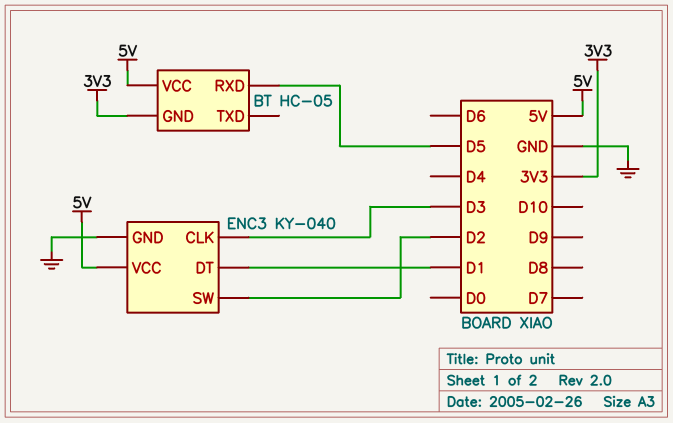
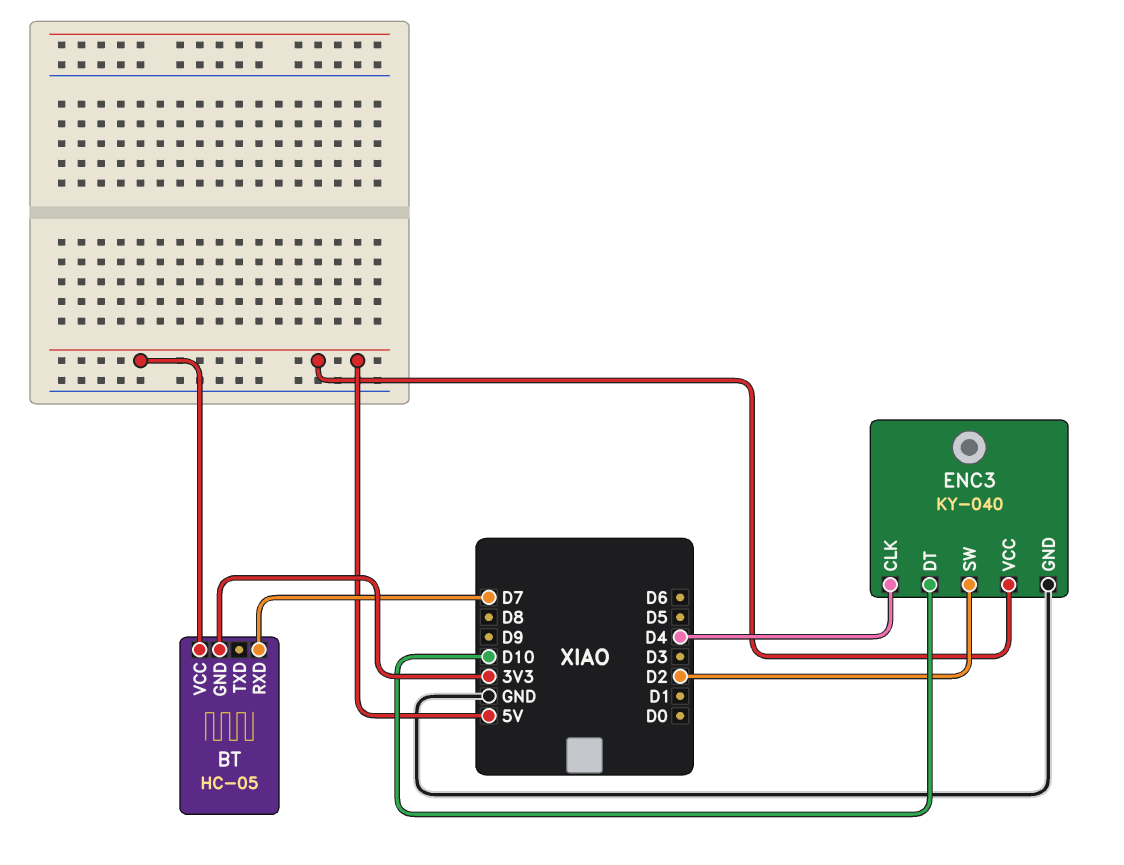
BT pin RXD: D5 -> D7
ENC3 pin CLK: D3 -> D4
ENC3 pin DT: D1 -> D10

